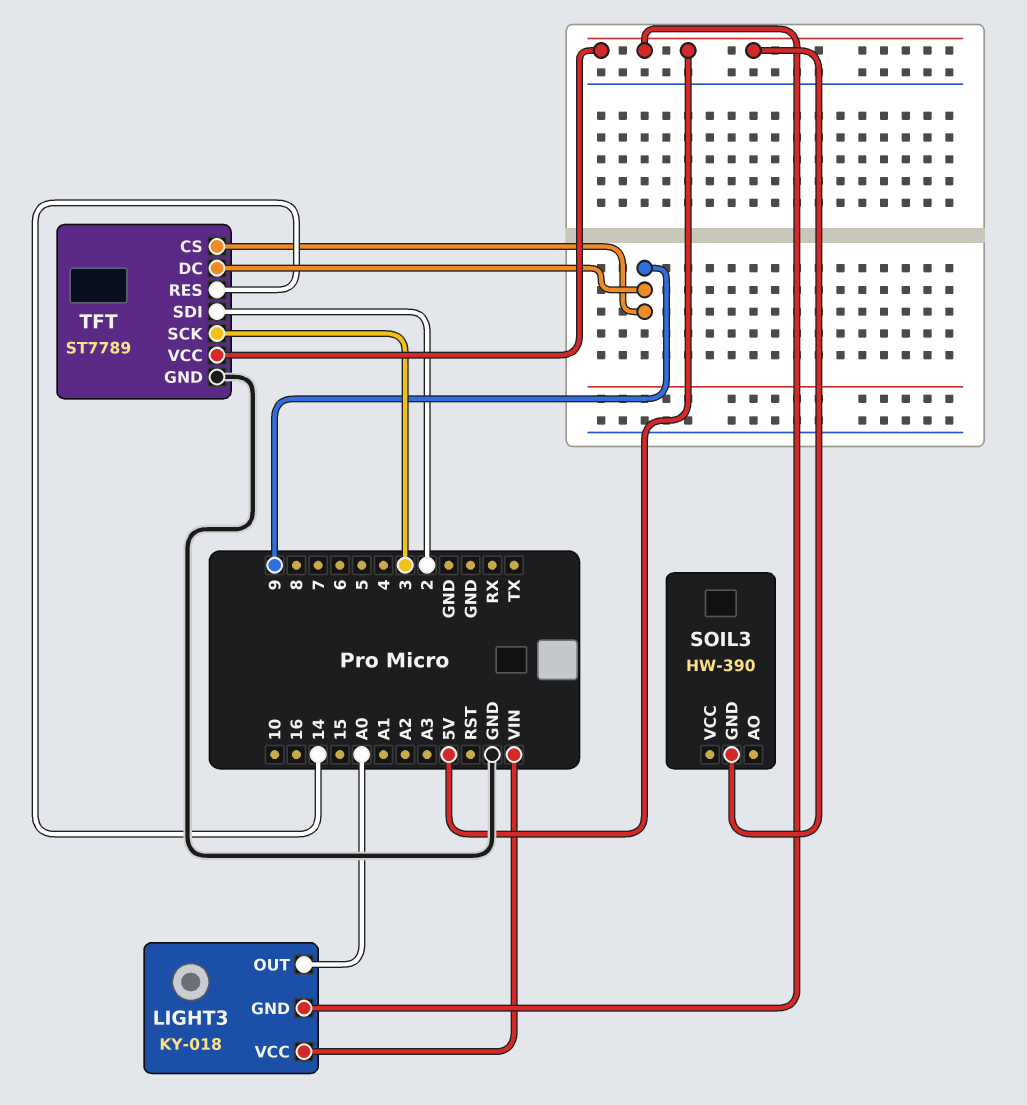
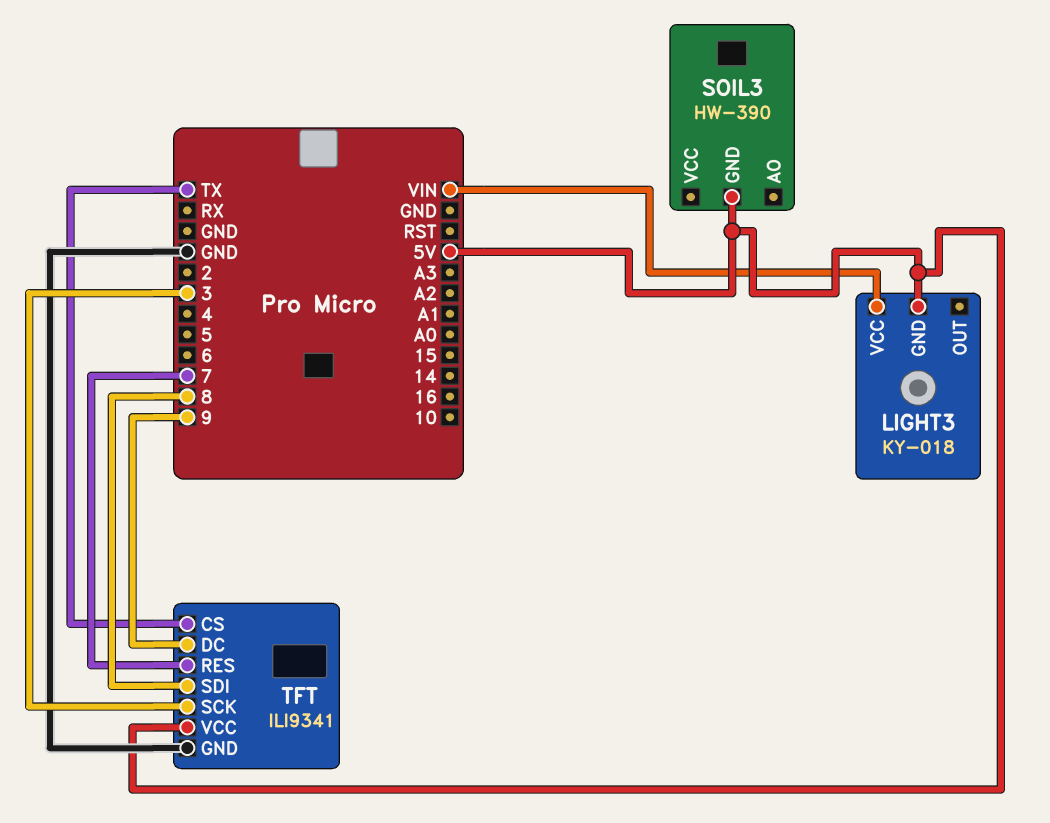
LIGHT3 pin OUT: A0 -> none
TFT: ST7789 -> ILI9341
TFT pin CS: 9 -> TX
TFT pin RES: 14 -> 7
TFT pin SDI: 2 -> 8

